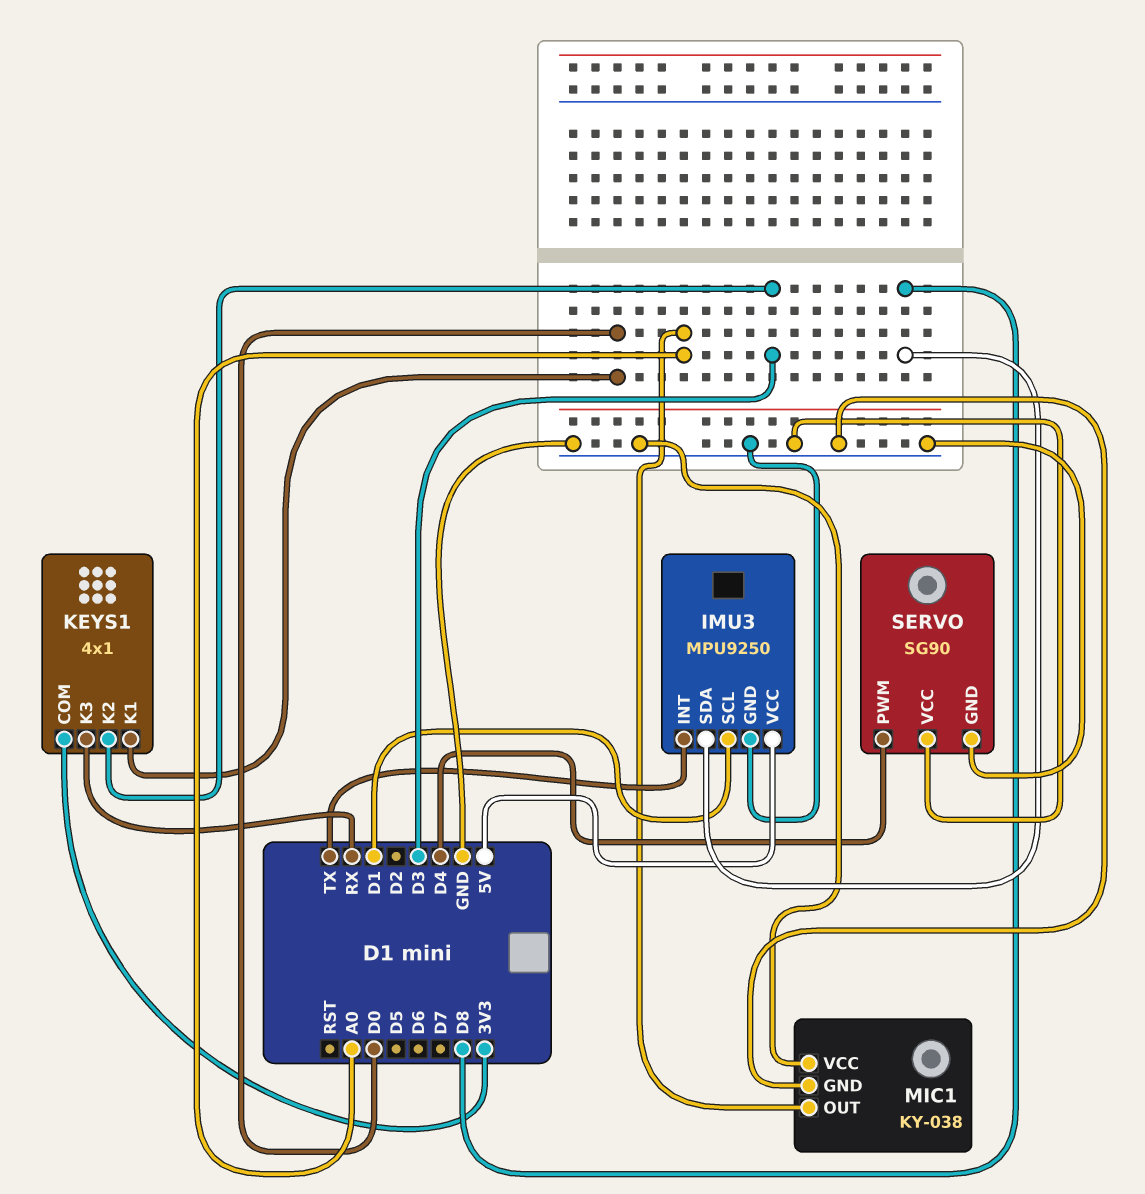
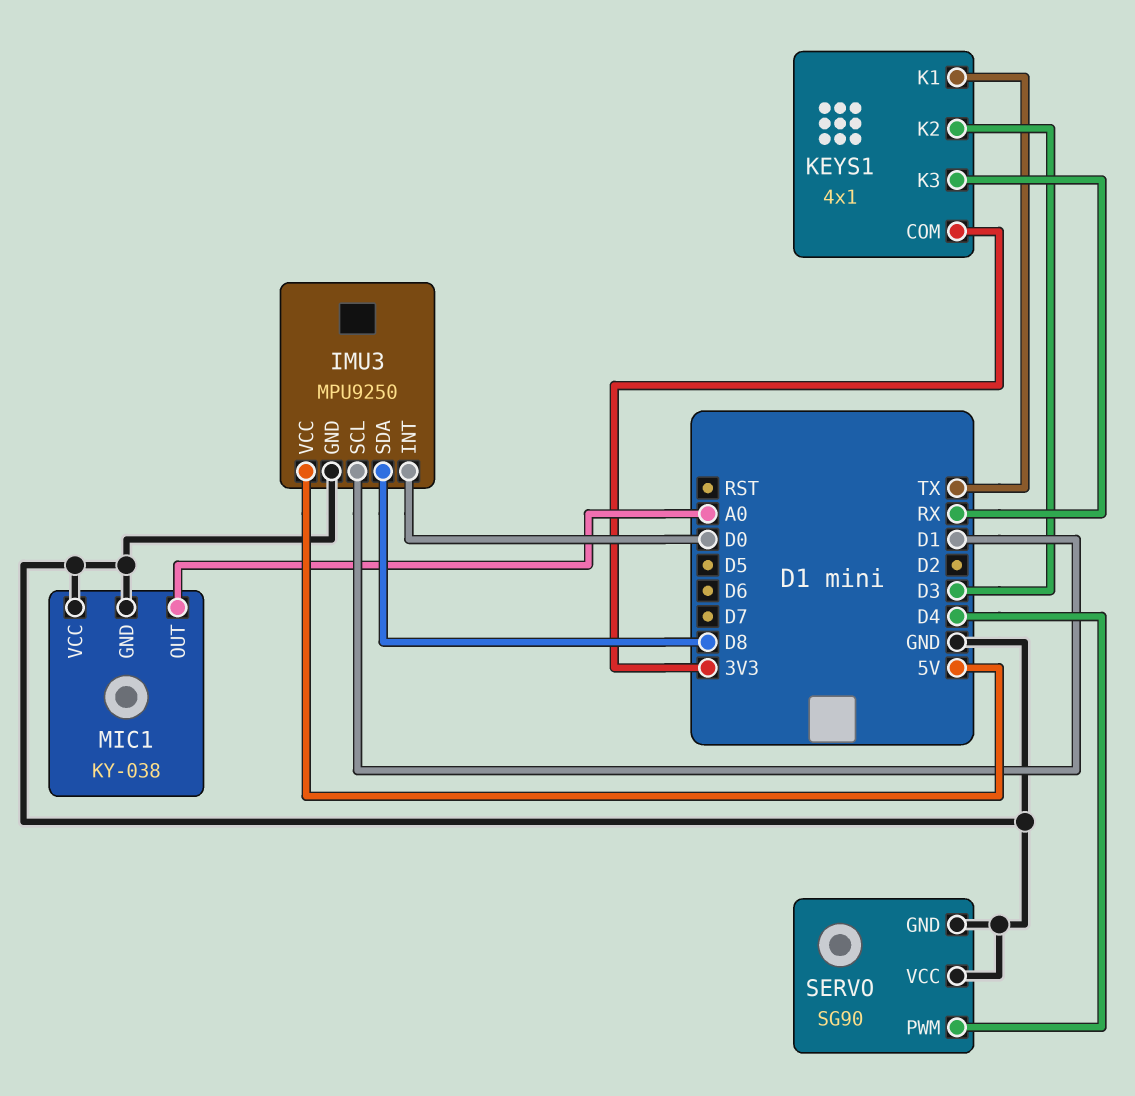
IMU3 pin INT: TX -> D0
KEYS1 pin K1: D0 -> TX

